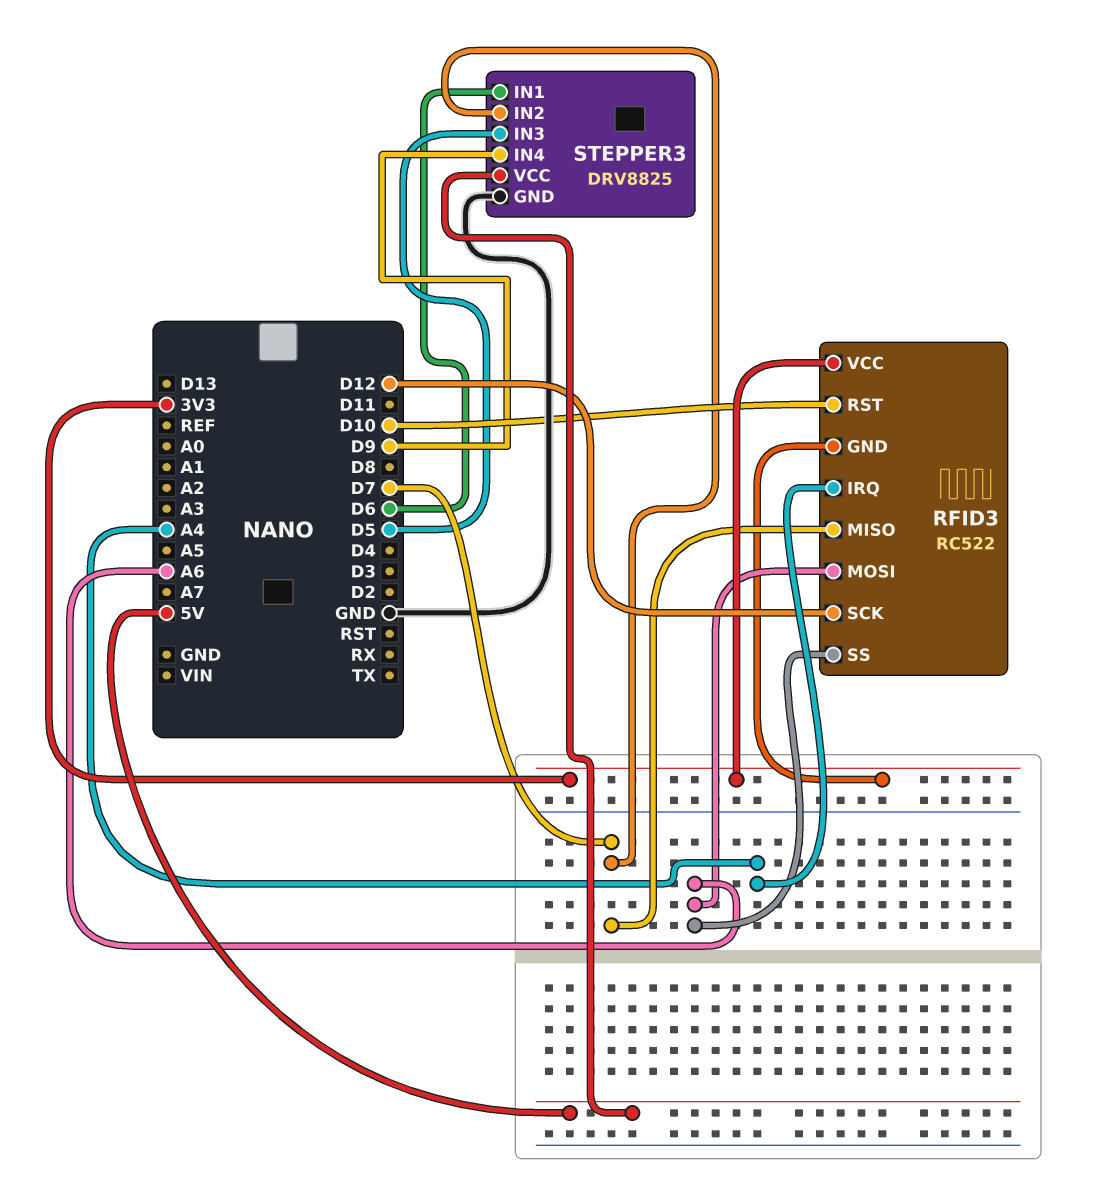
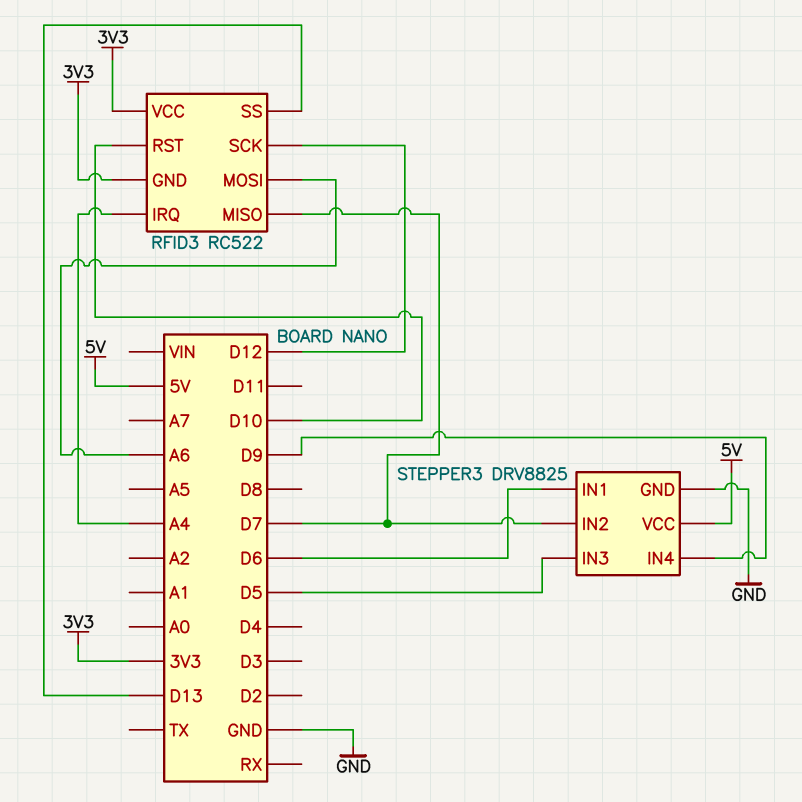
RFID3 pin SS: A6 -> D13

